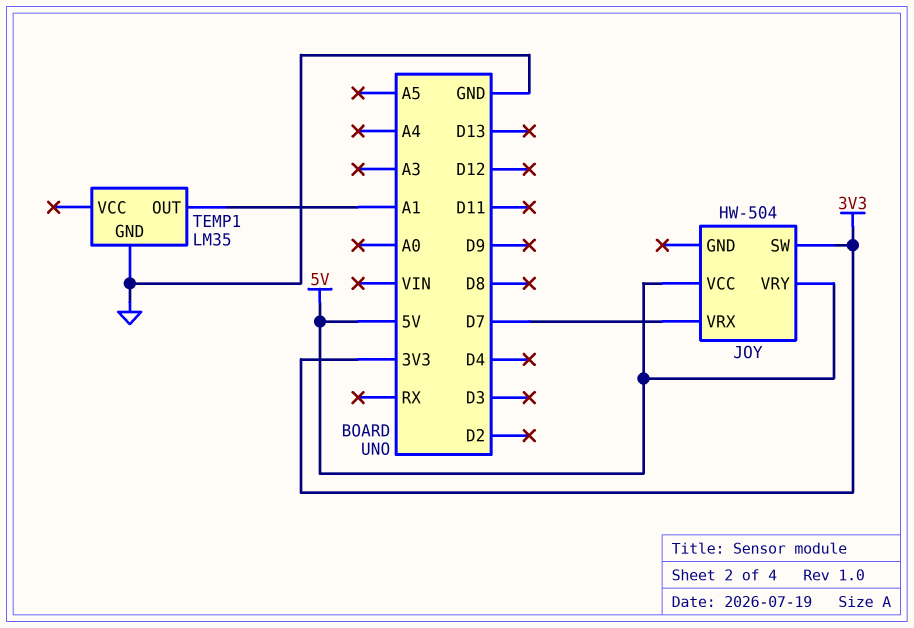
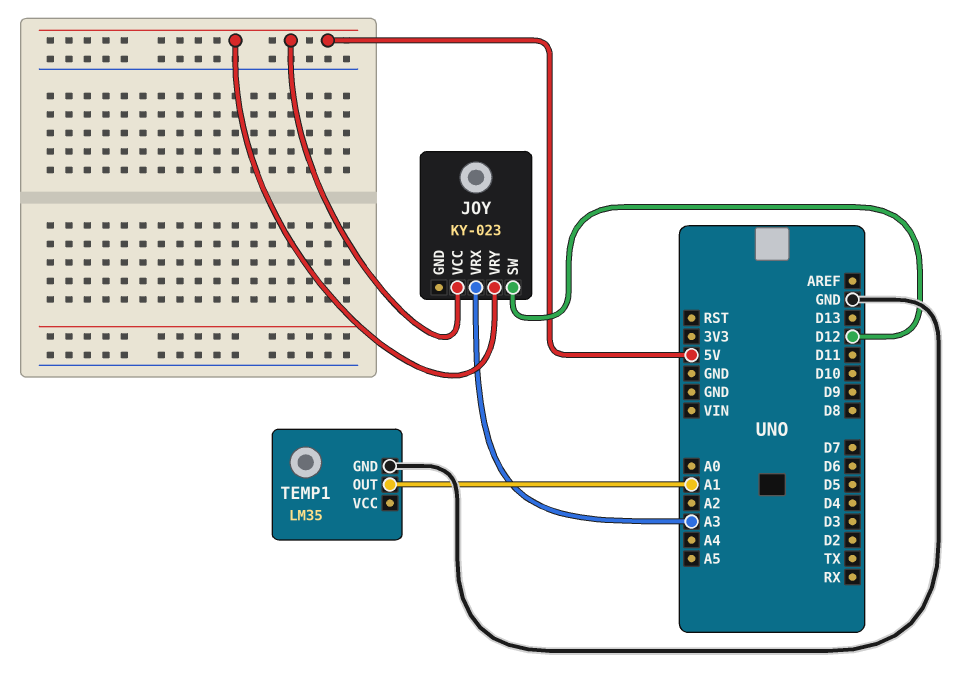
JOY: HW-504 -> KY-023
JOY pin SW: 3V3 -> D12
JOY pin VRX: D7 -> A3

